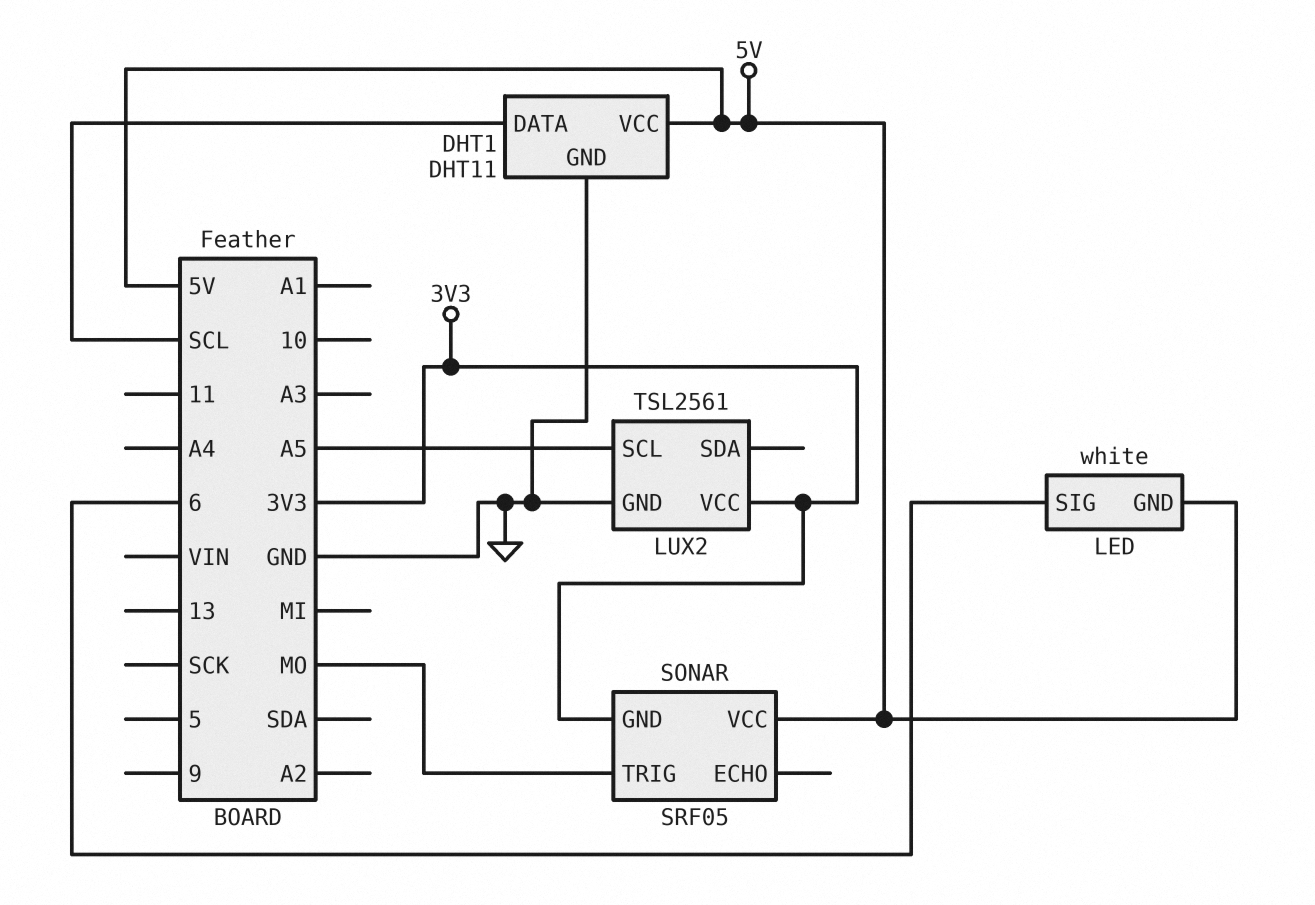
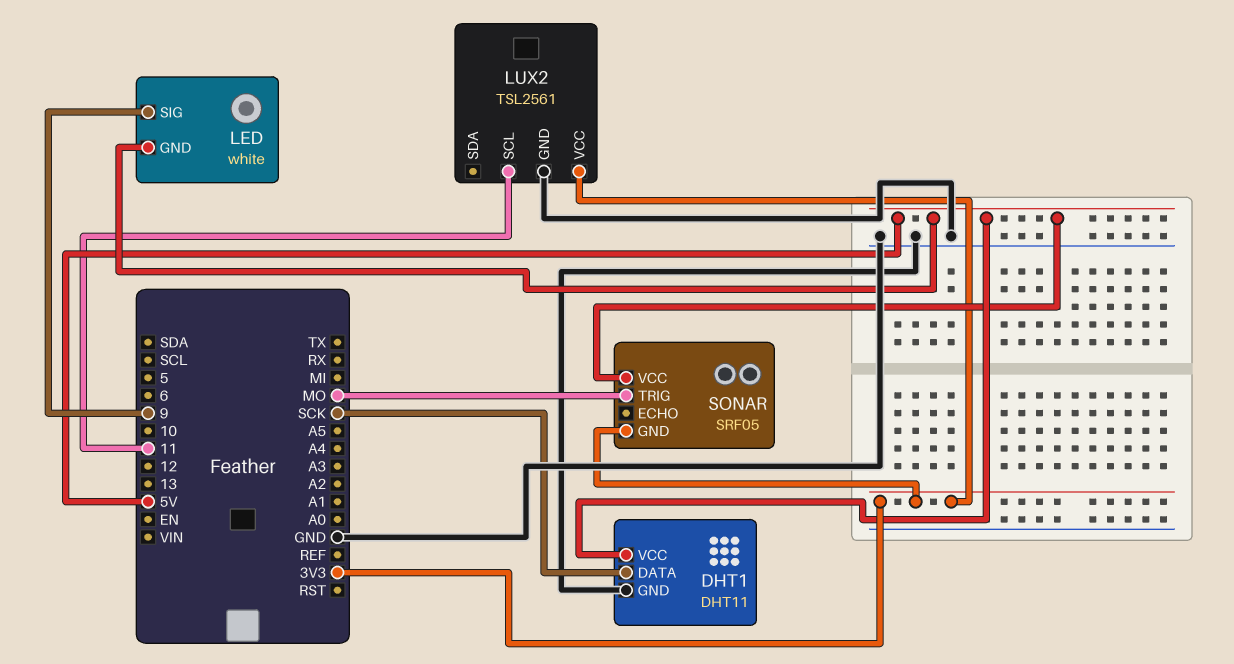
DHT1 pin DATA: SCL -> SCK
LED pin SIG: 6 -> 9
LUX2 pin SCL: A5 -> 11

